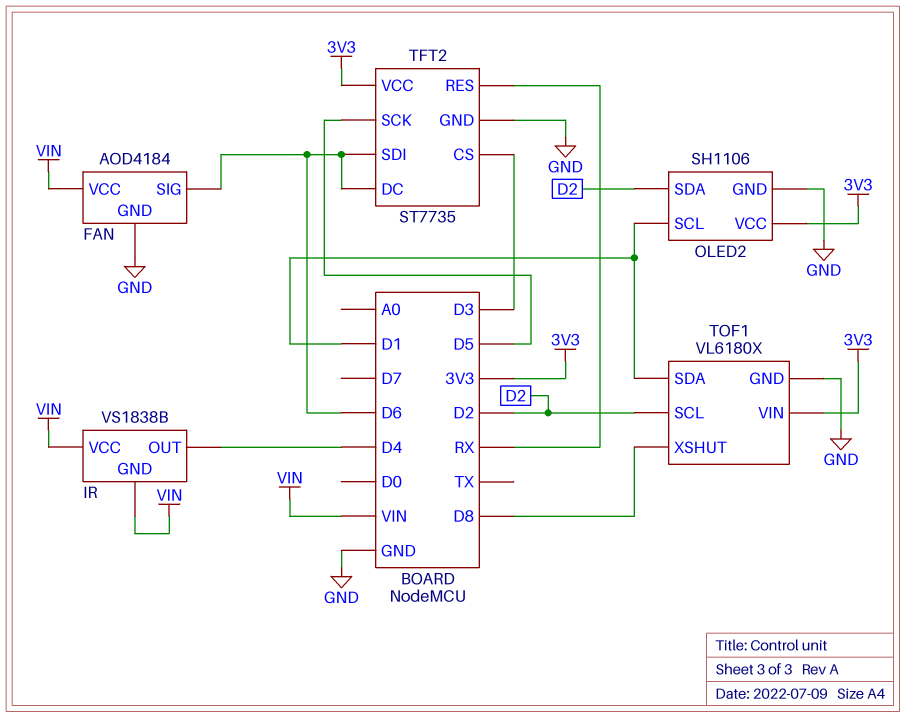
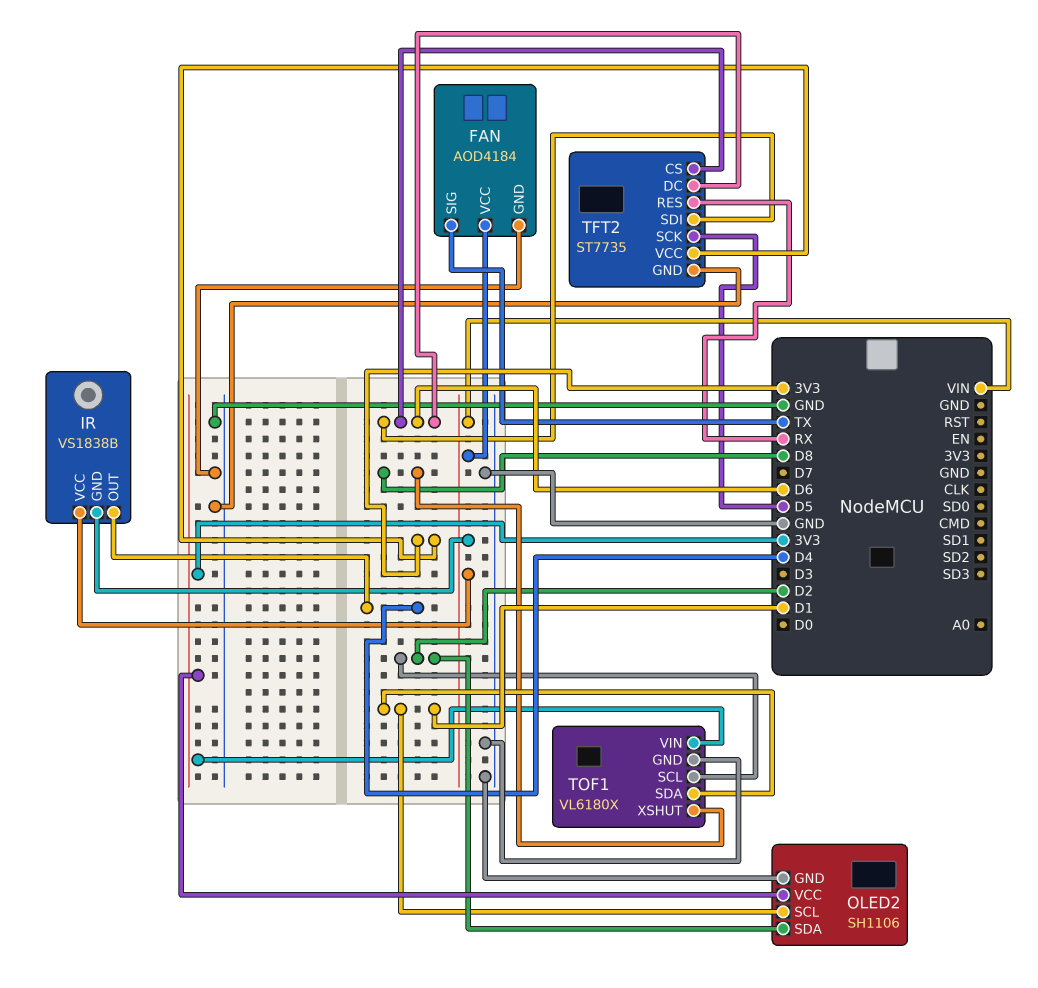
FAN pin SIG: D6 -> TX
TFT2 pin CS: D3 -> D6

